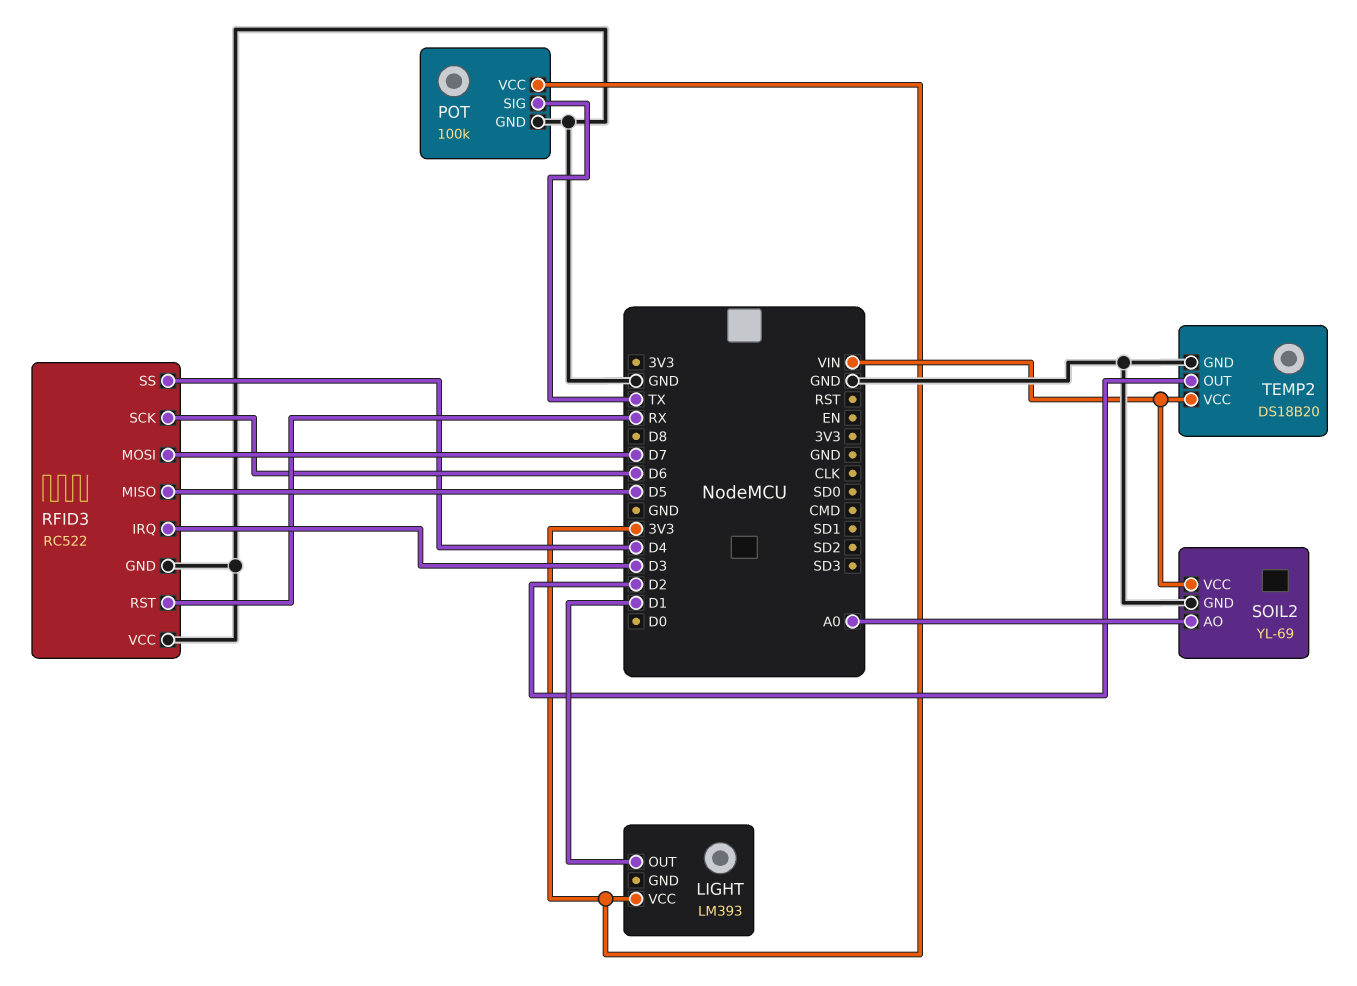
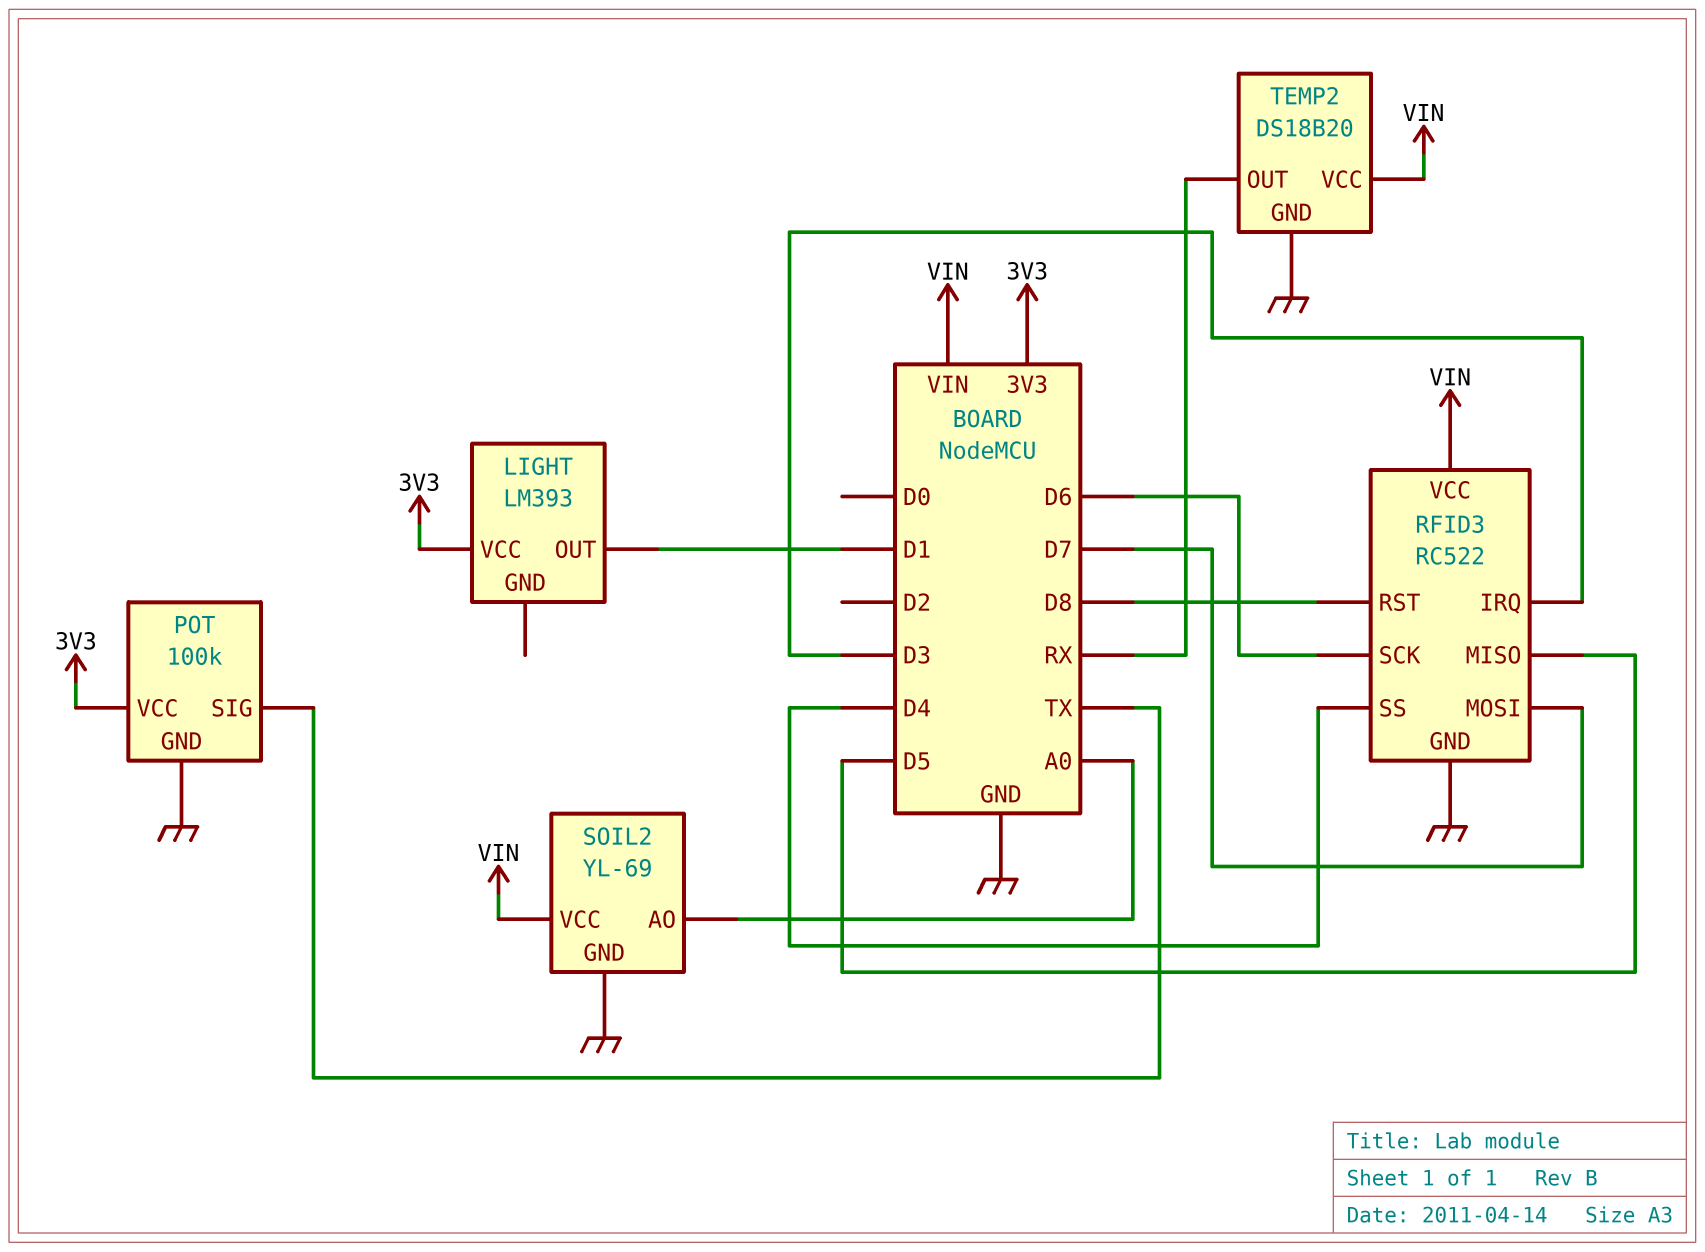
RFID3 pin RST: RX -> D8
RFID3 pin VCC: GND -> VIN
TEMP2 pin OUT: D2 -> RX

